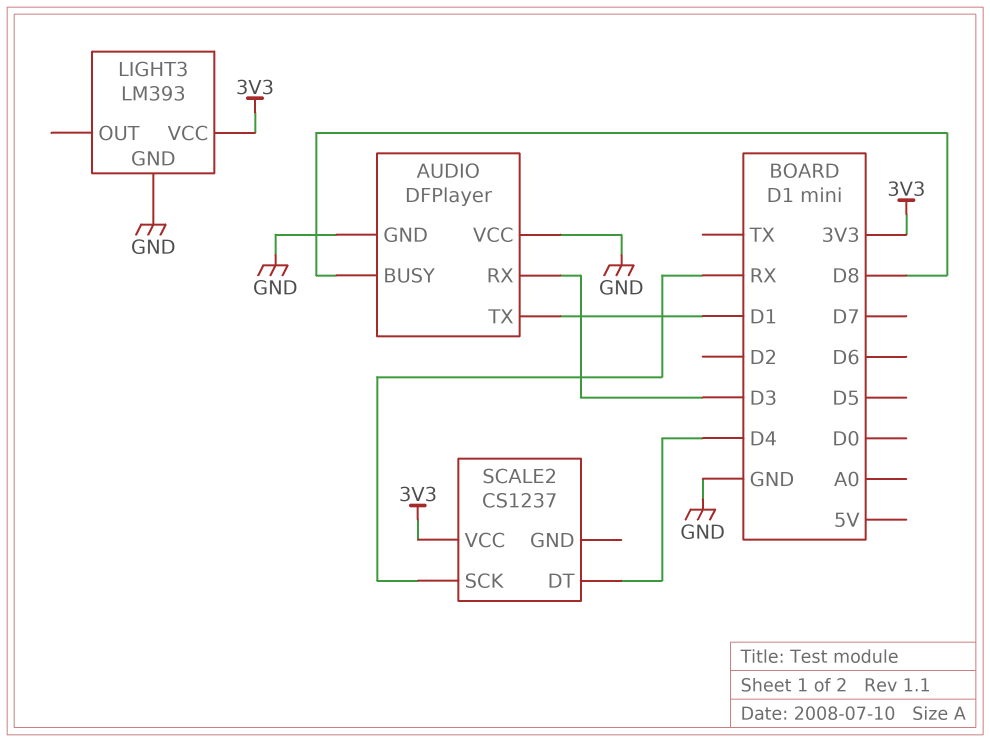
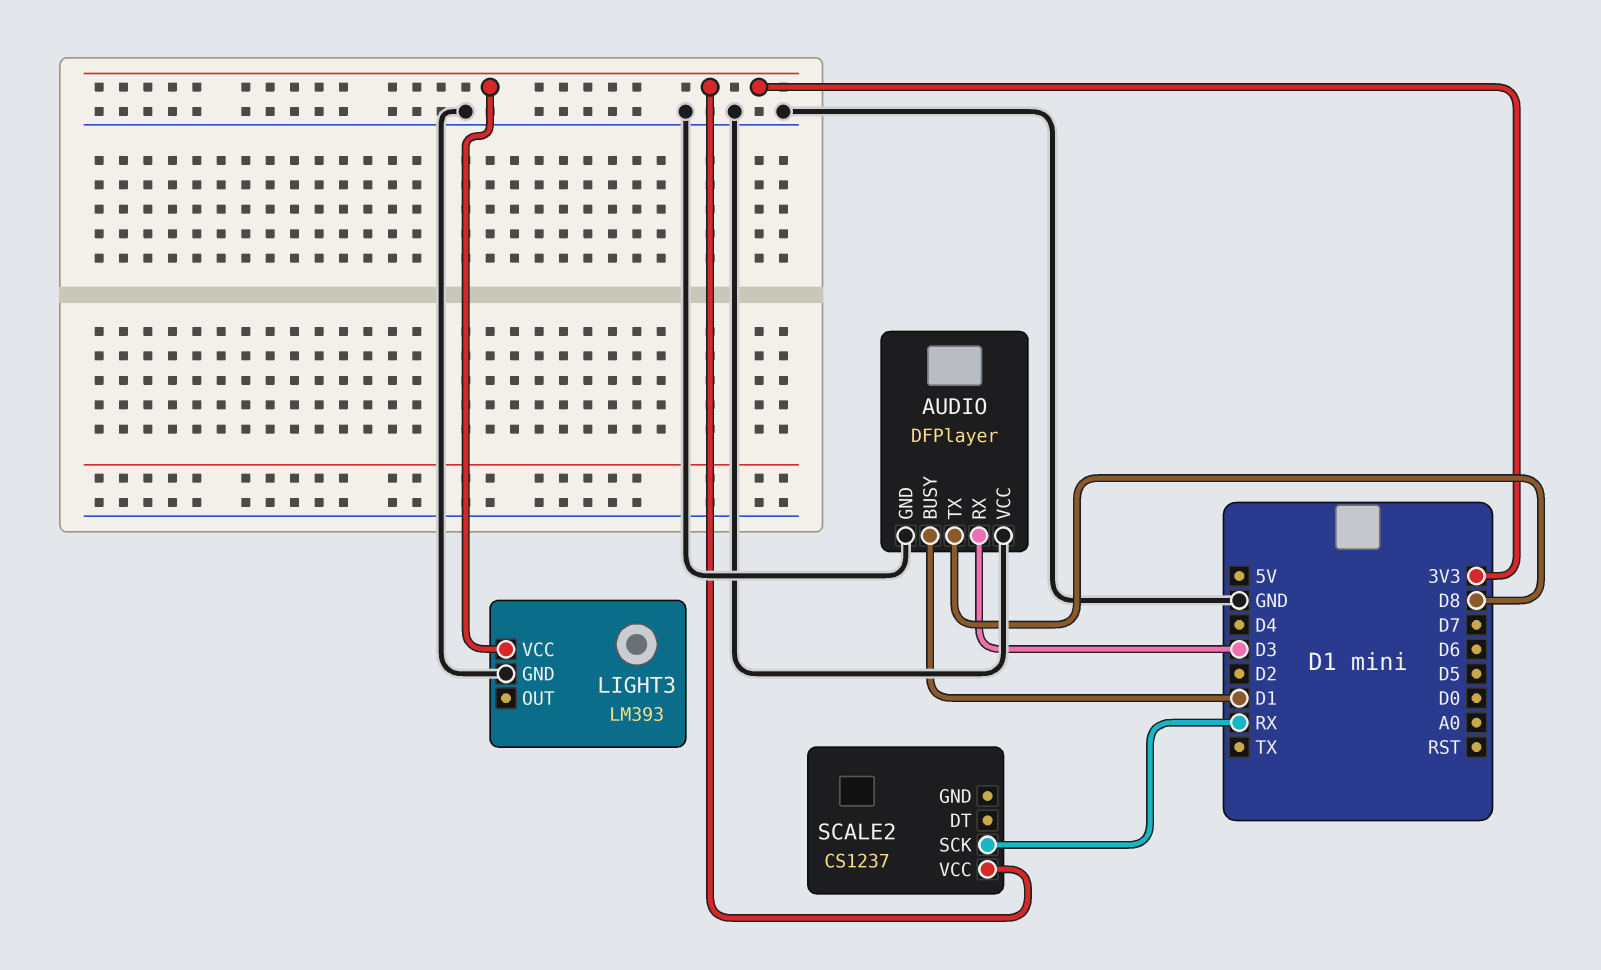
AUDIO pin BUSY: D8 -> D1
AUDIO pin TX: D1 -> D8
SCALE2 pin DT: D4 -> none

